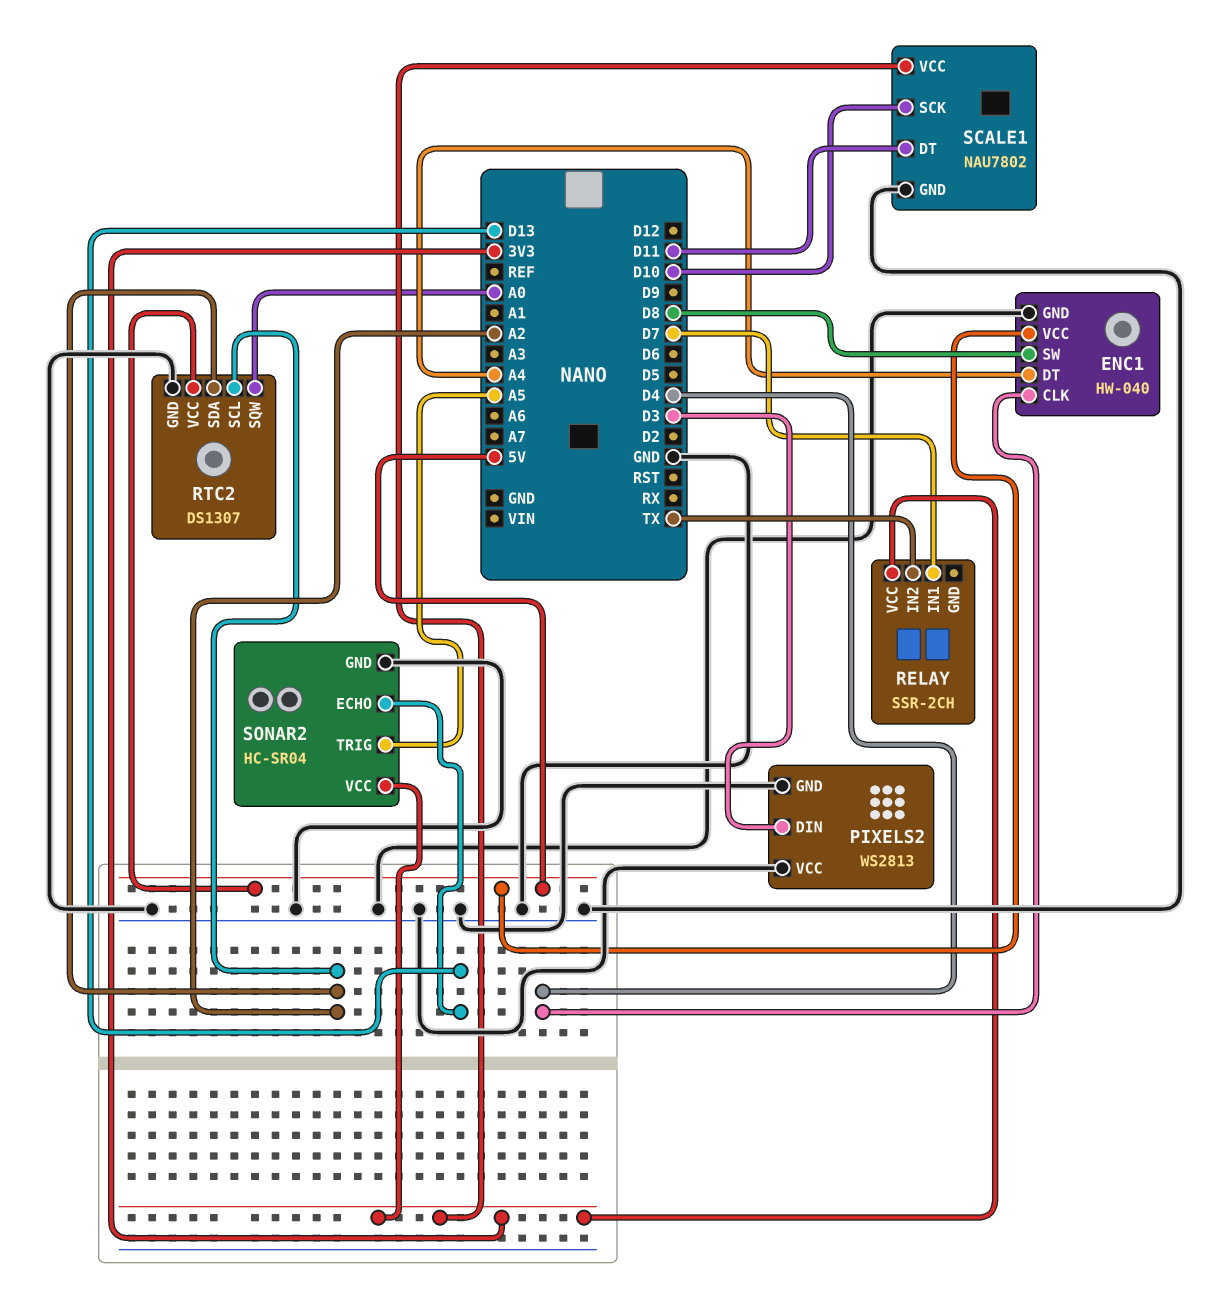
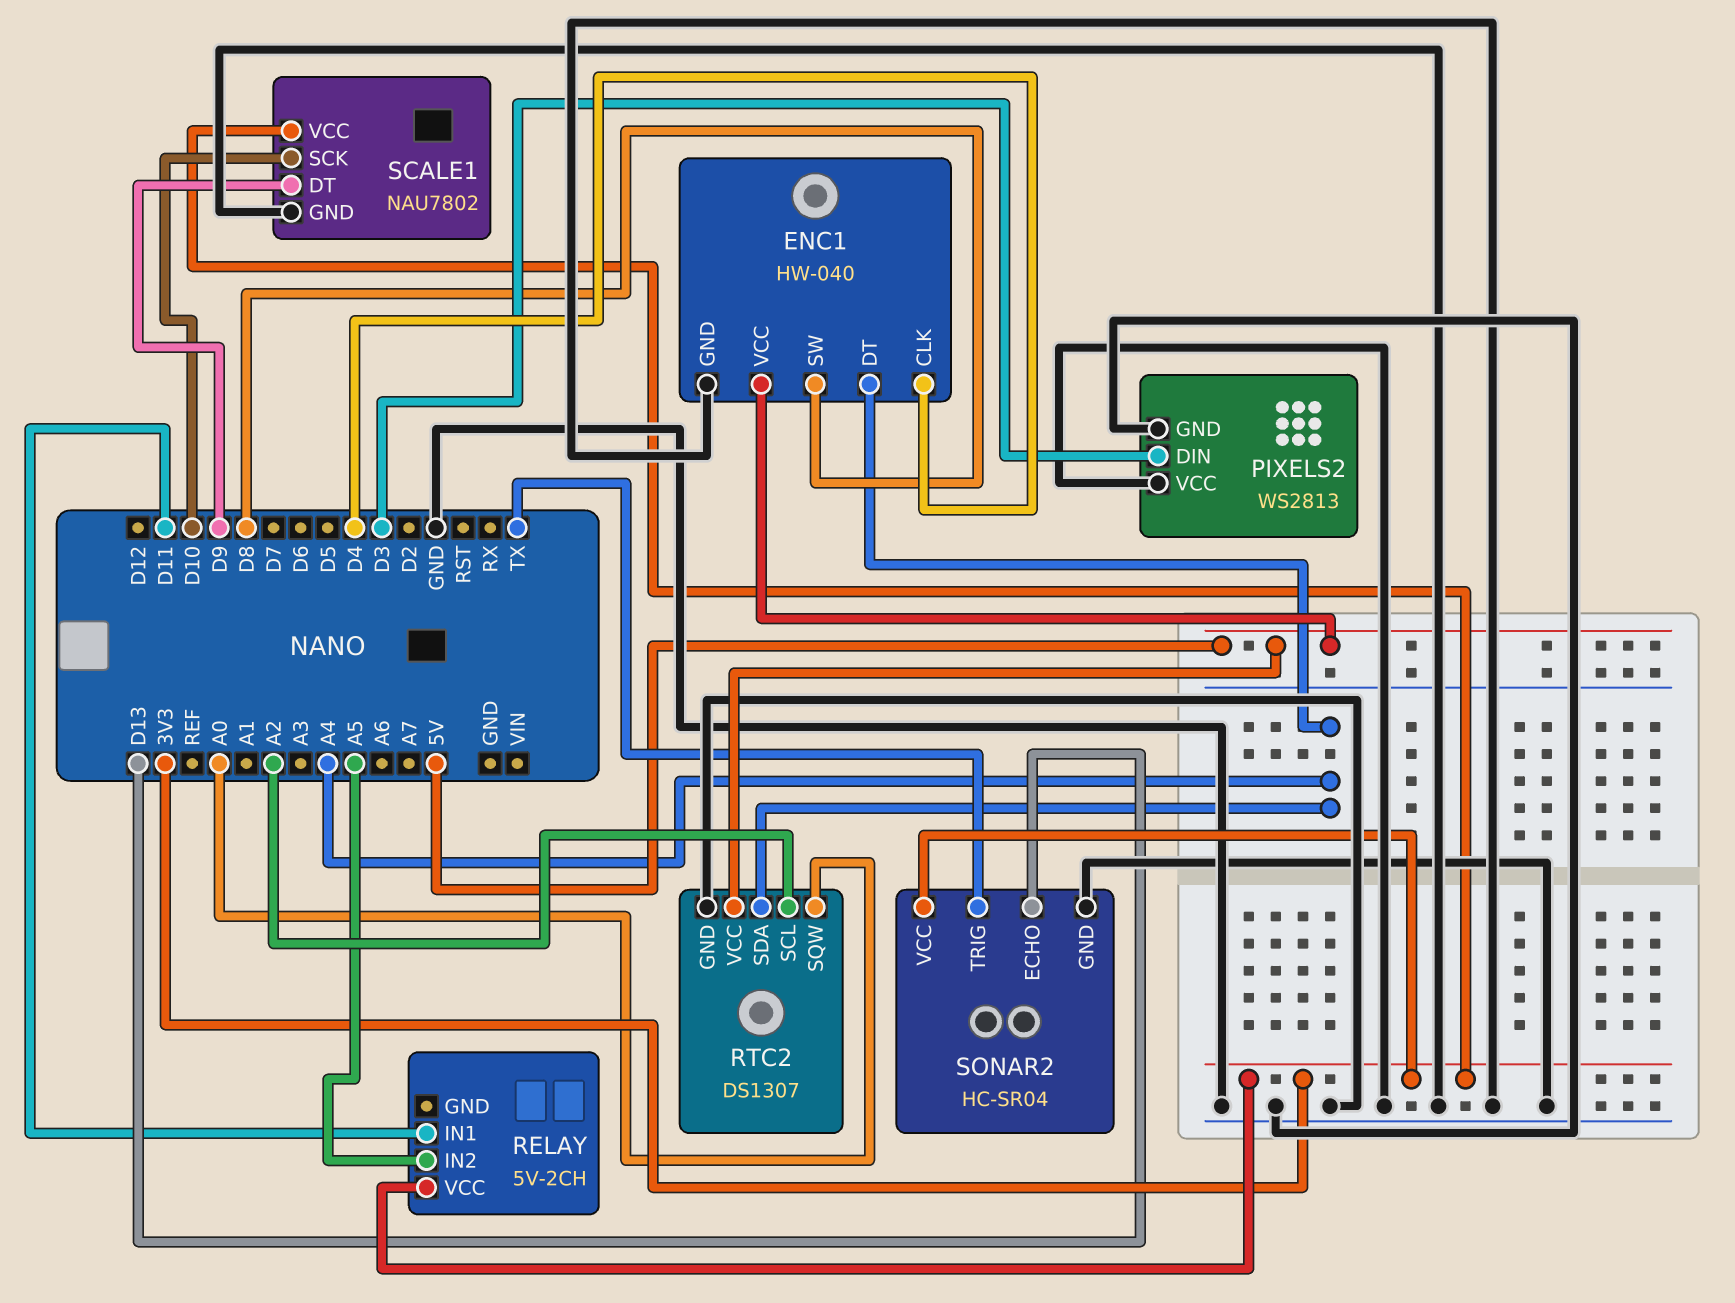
RELAY: SSR-2CH -> 5V-2CH
RELAY pin IN1: D7 -> D11
RELAY pin IN2: TX -> A5
RTC2 pin SDA: A2 -> A4
SCALE1 pin DT: D11 -> D9
SONAR2 pin TRIG: A5 -> TX

